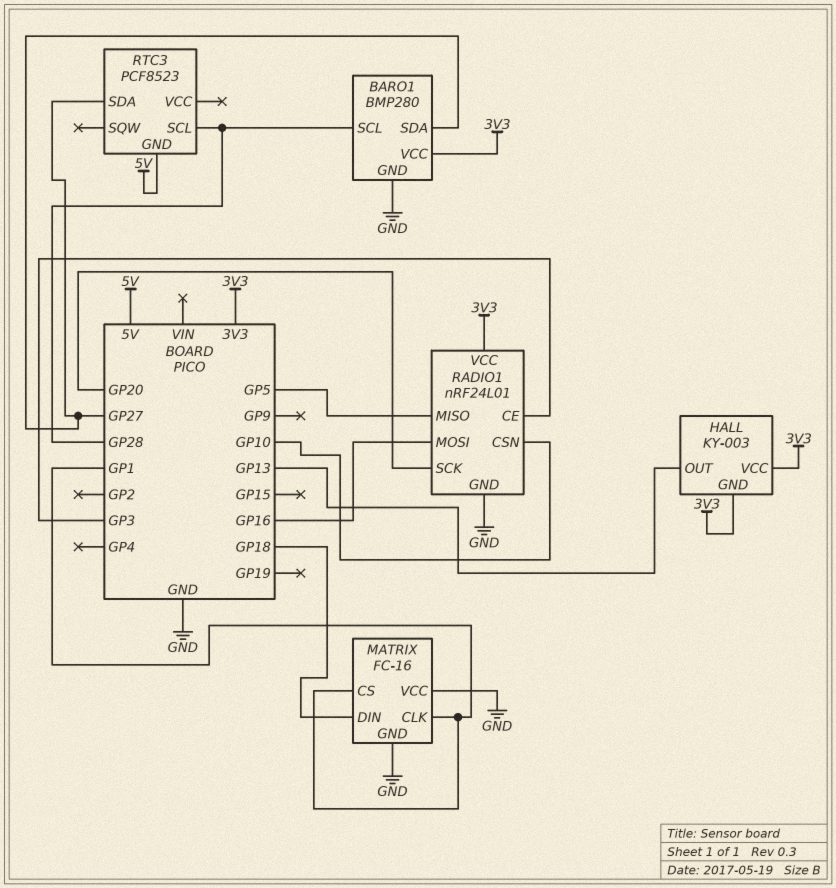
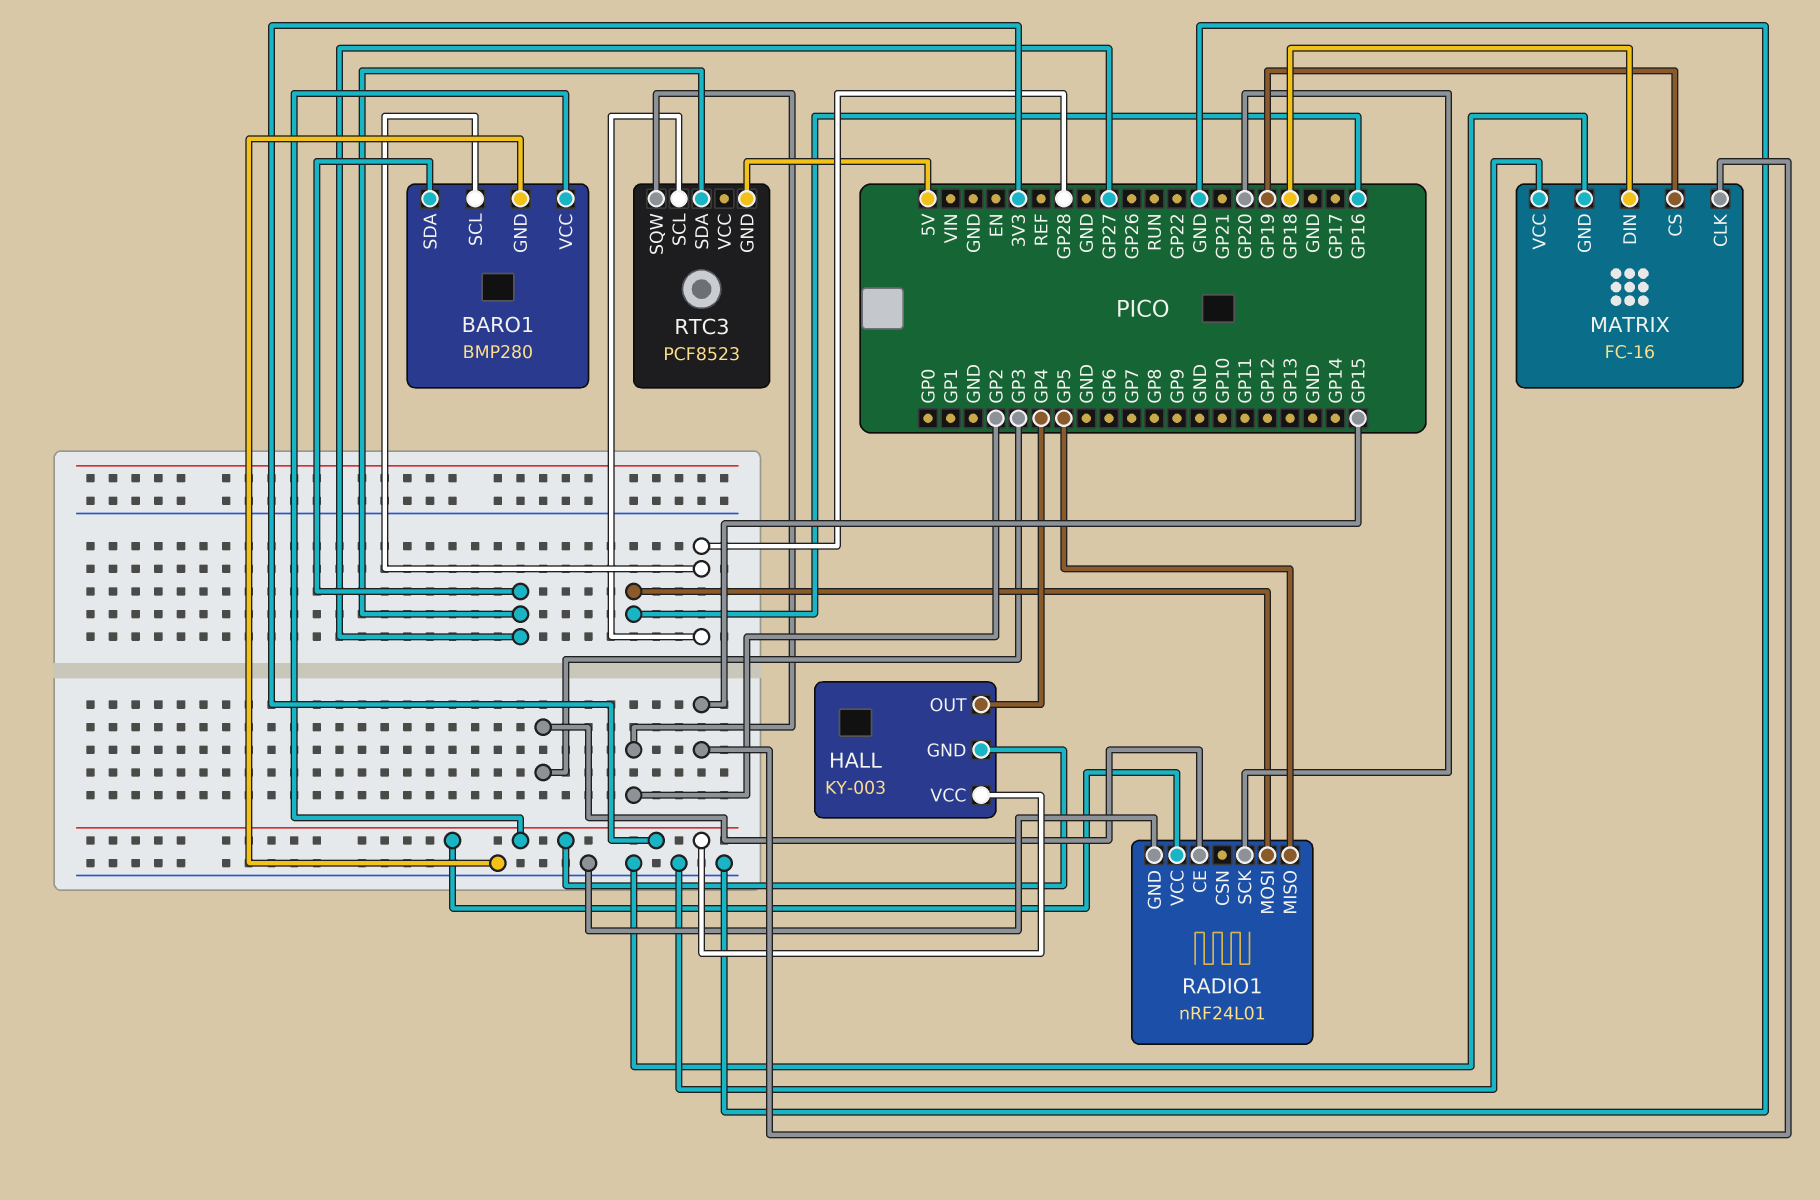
HALL pin OUT: GP13 -> GP4
MATRIX pin CLK: GP1 -> GP15
MATRIX pin CS: GP1 -> GP19
RADIO1 pin CSN: GP10 -> none
RTC3 pin SQW: none -> GP2

